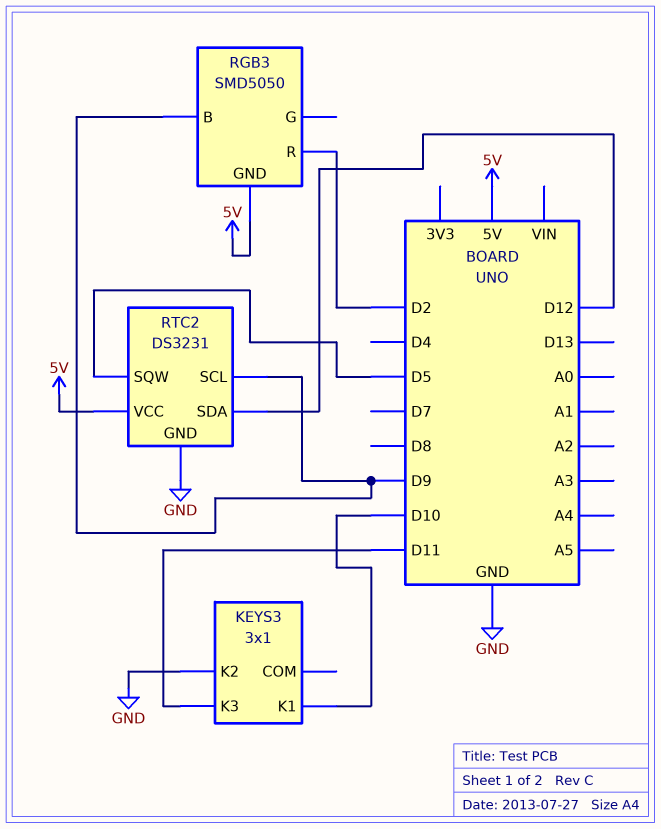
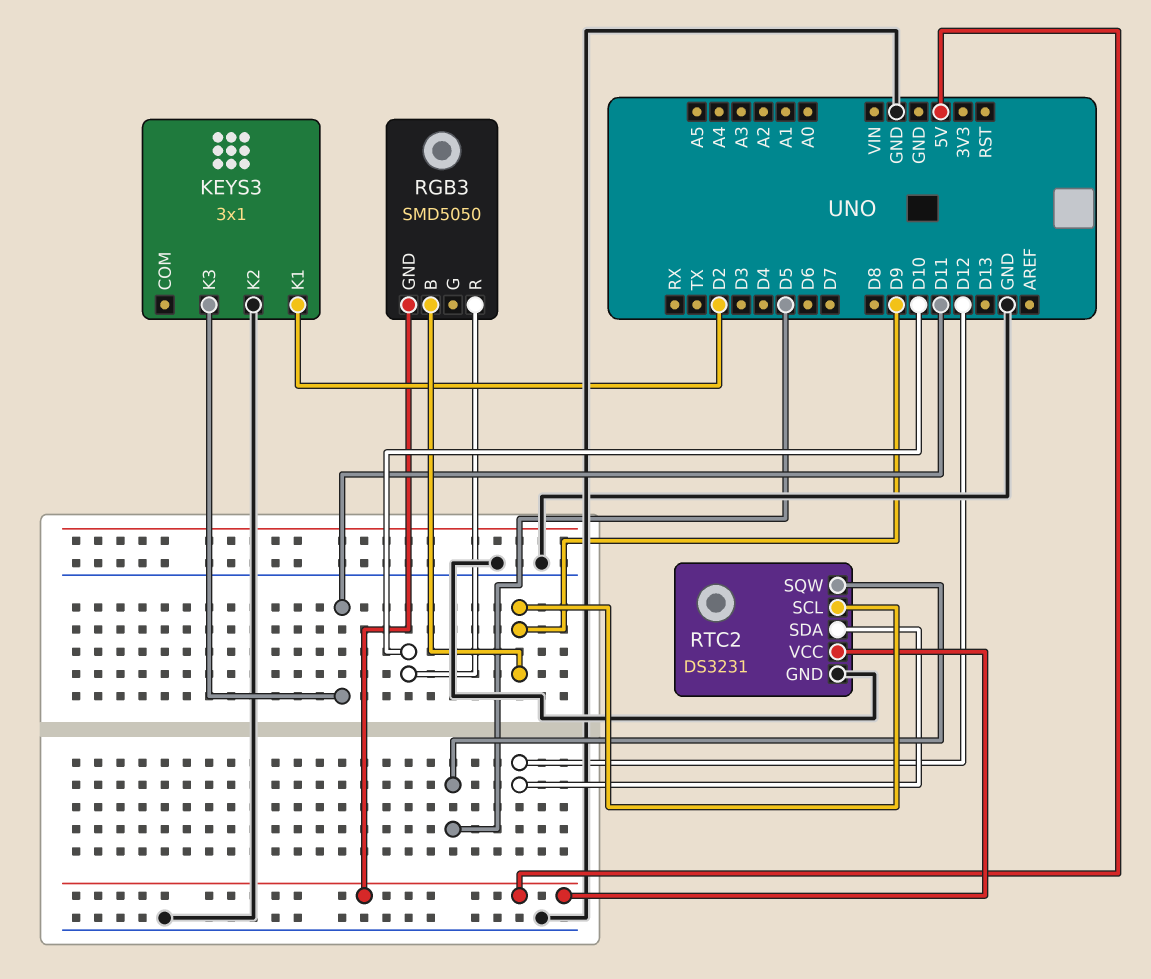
KEYS3 pin K1: D10 -> D2
RGB3 pin R: D2 -> D10

